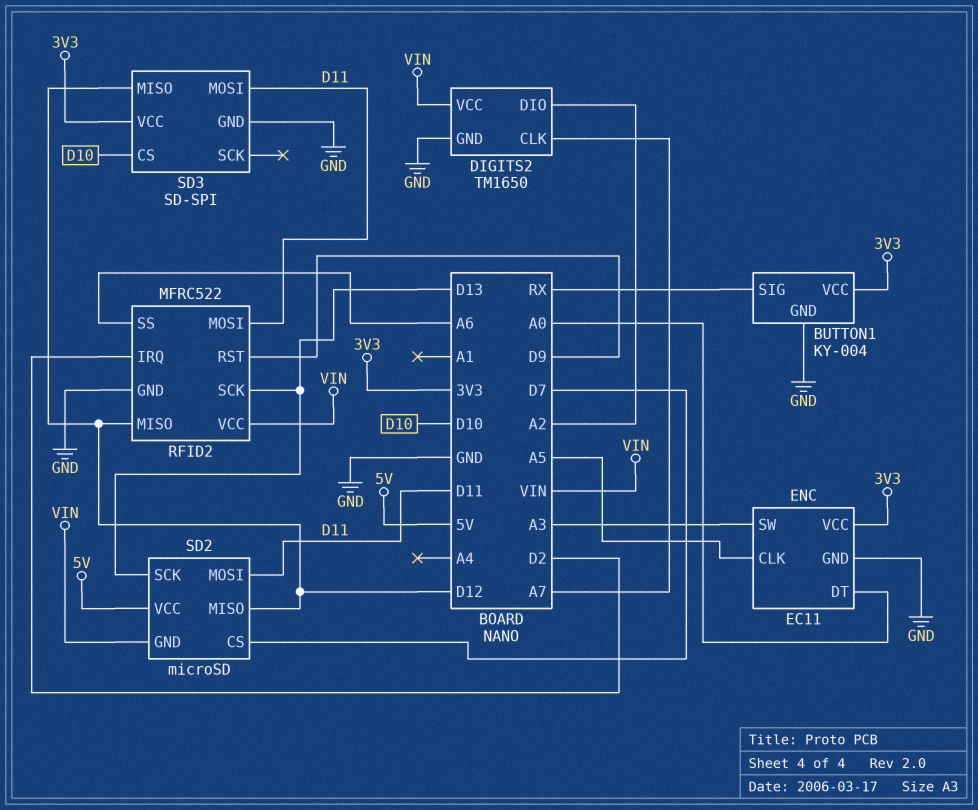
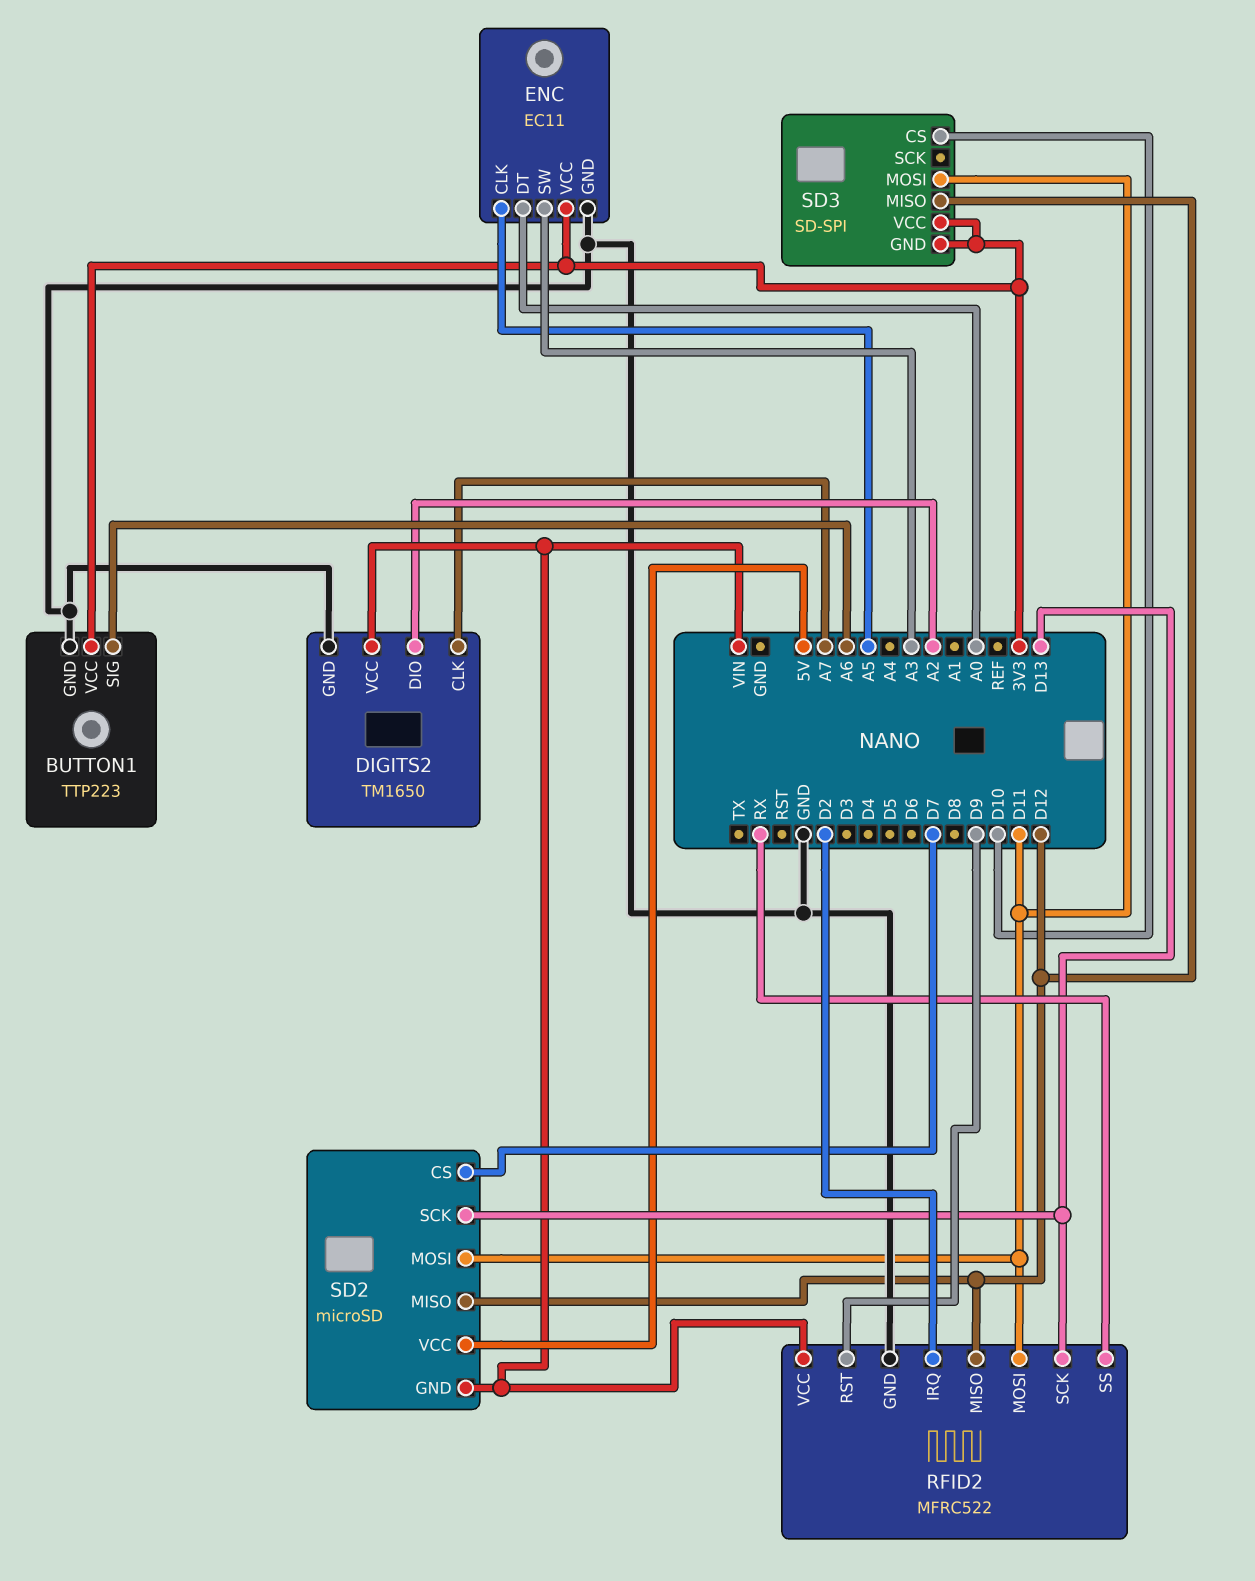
BUTTON1: KY-004 -> TTP223
BUTTON1 pin SIG: RX -> A6
RFID2 pin SS: A6 -> RX
SD3 pin GND: GND -> 3V3

